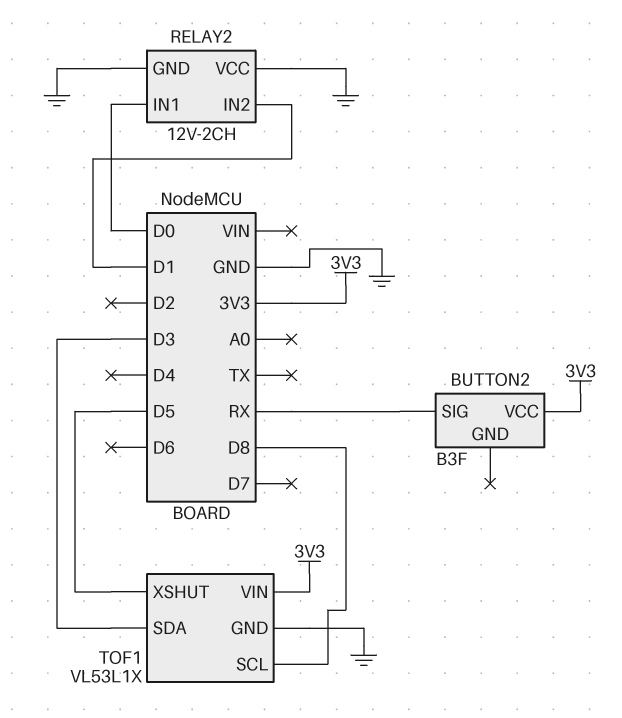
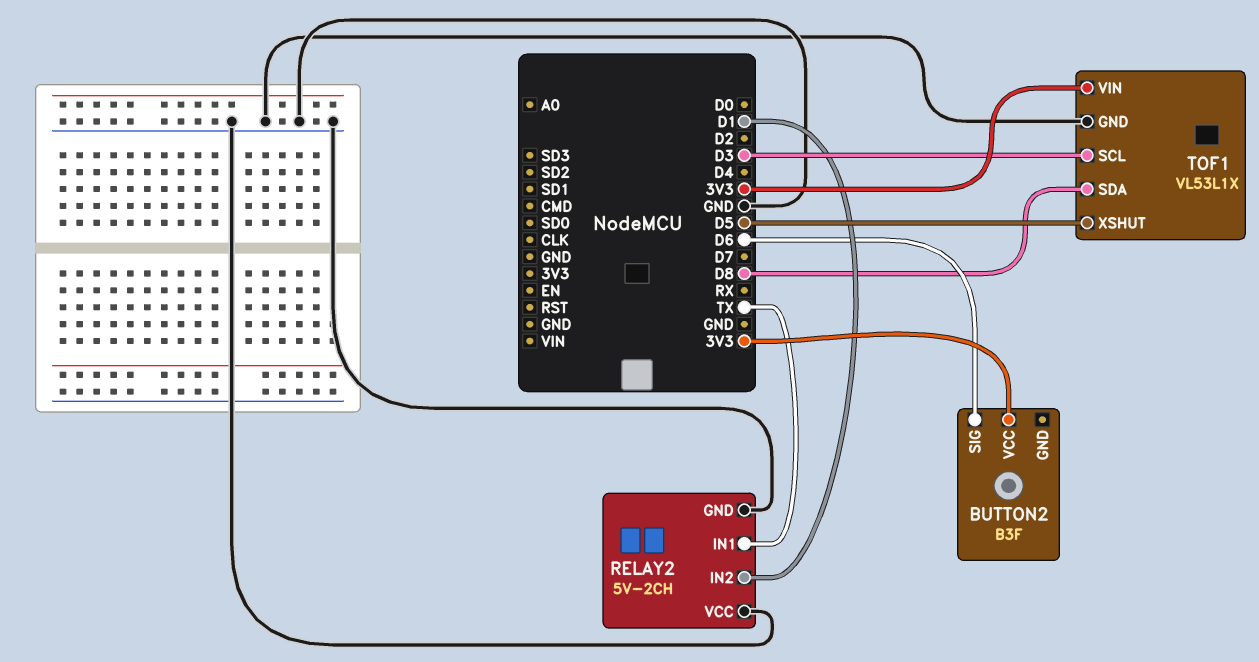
BUTTON2 pin SIG: RX -> D6
RELAY2: 12V-2CH -> 5V-2CH
RELAY2 pin IN1: D0 -> TX
TOF1 pin SCL: D8 -> D3
TOF1 pin SDA: D3 -> D8

